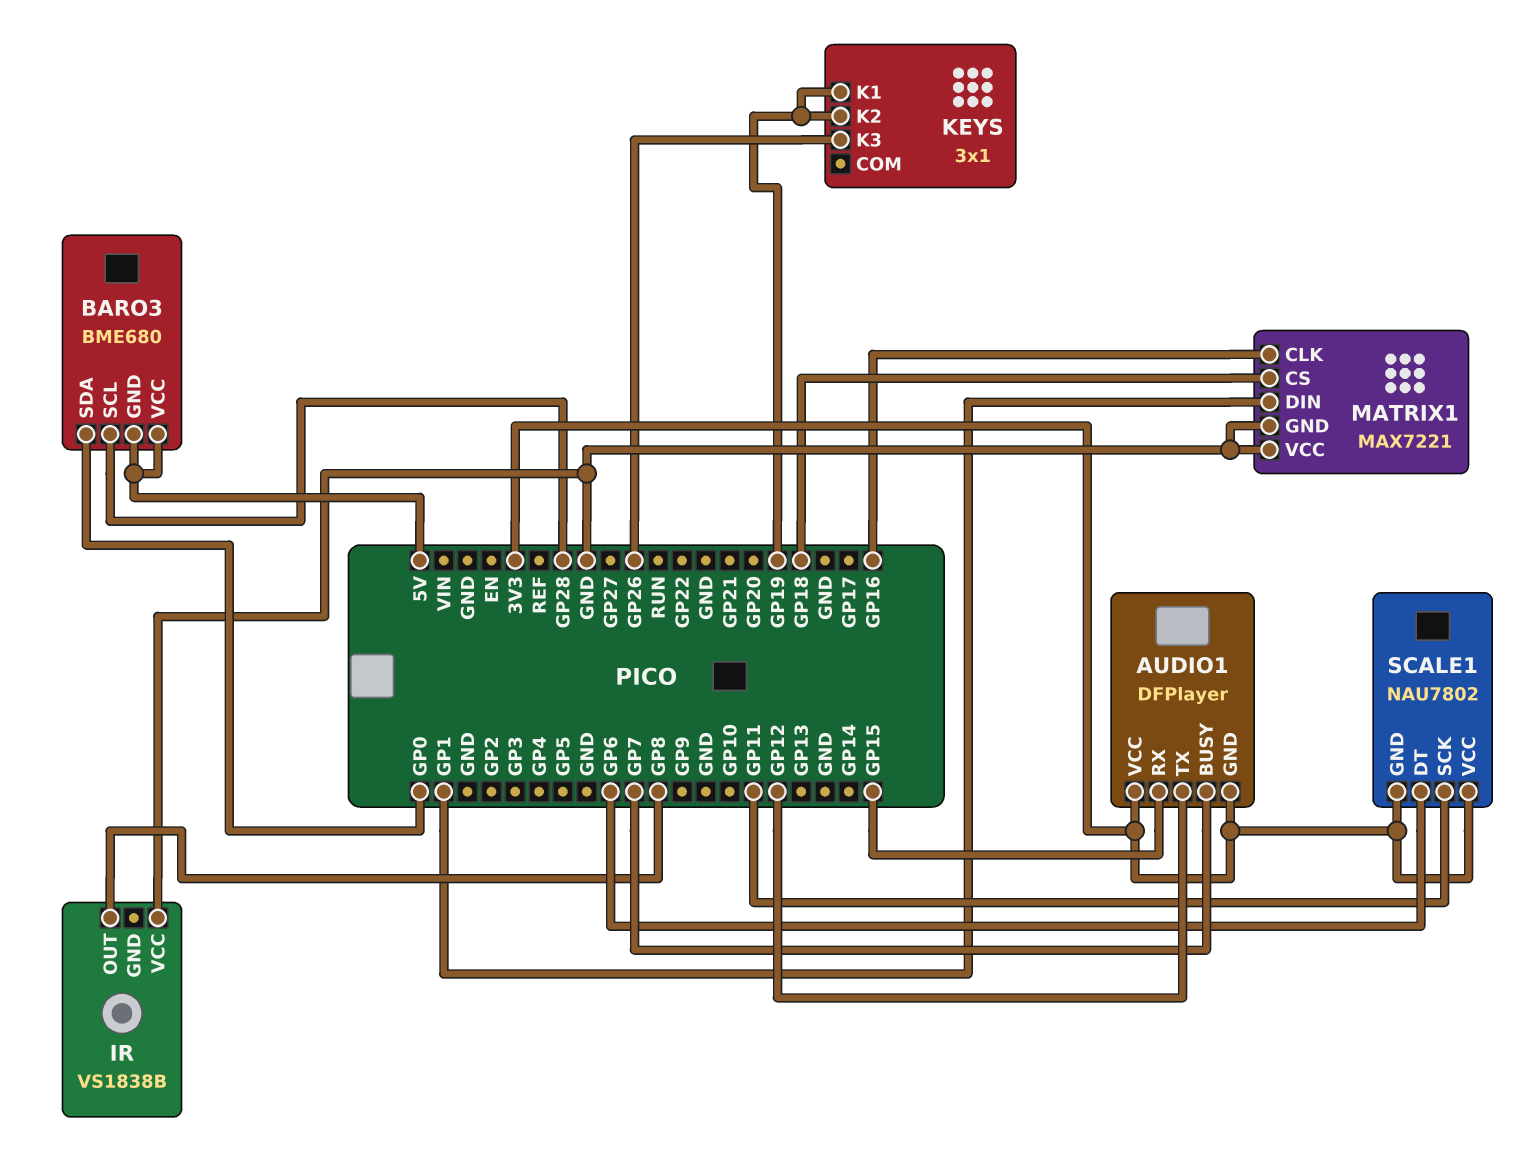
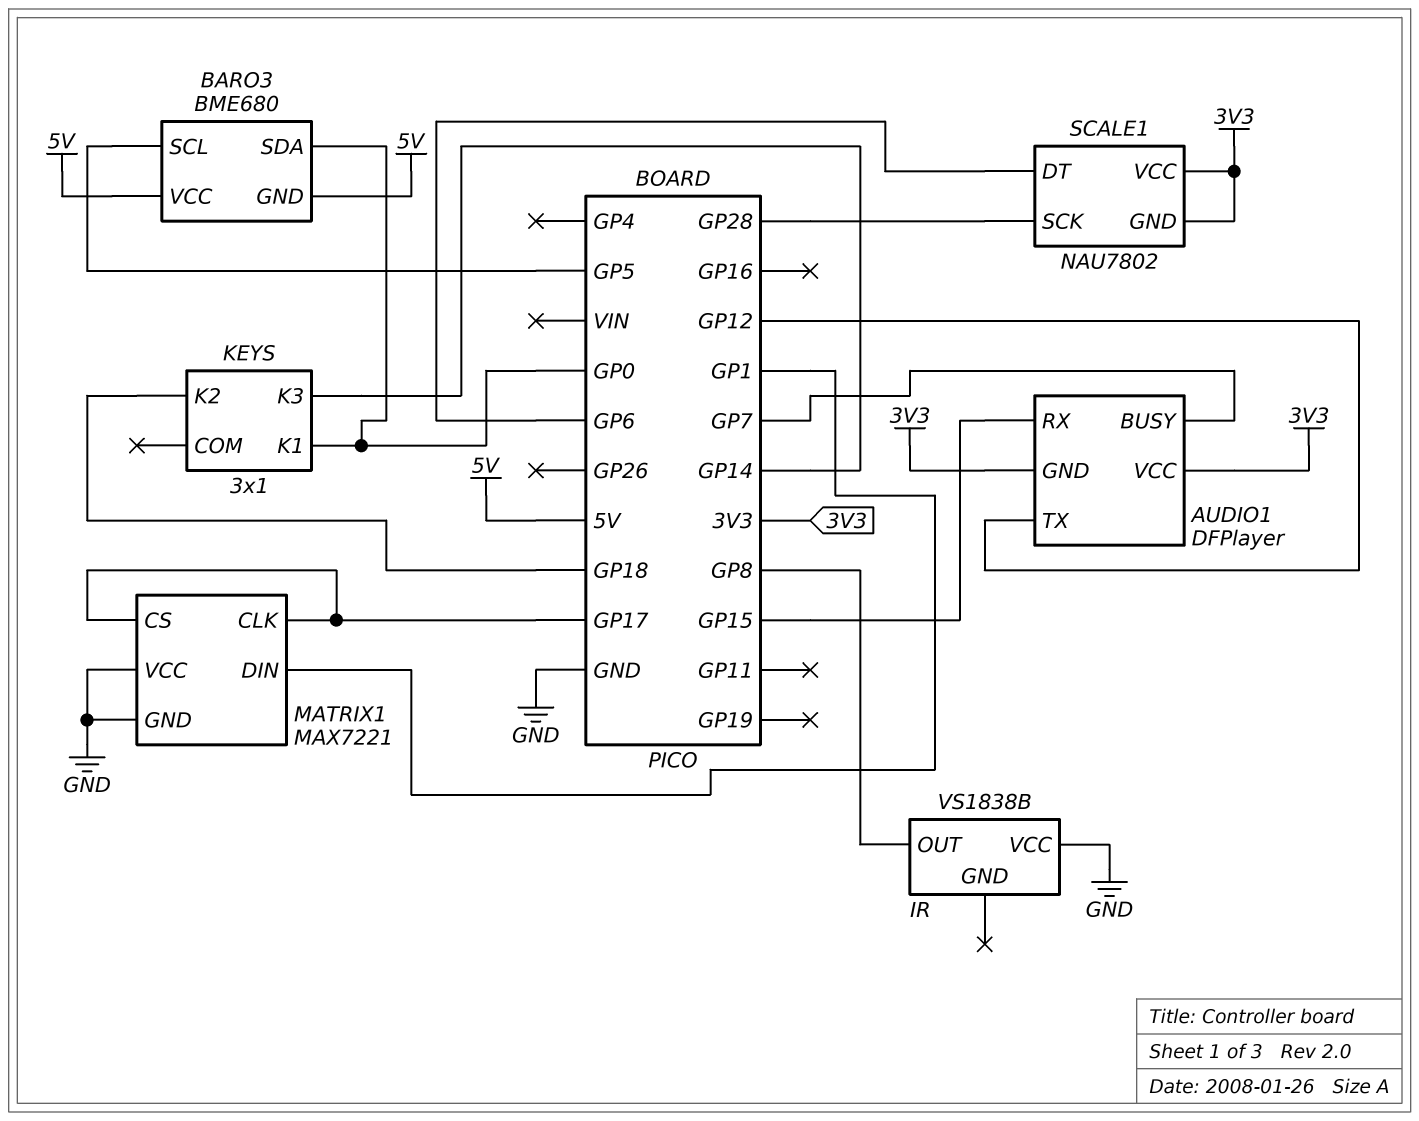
BARO3 pin SCL: GP28 -> GP5
KEYS pin K1: GP19 -> GP0
KEYS pin K2: GP19 -> GP18
KEYS pin K3: GP26 -> GP14
MATRIX1 pin CLK: GP16 -> GP17
MATRIX1 pin CS: GP18 -> GP17
SCALE1 pin SCK: GP11 -> GP28

